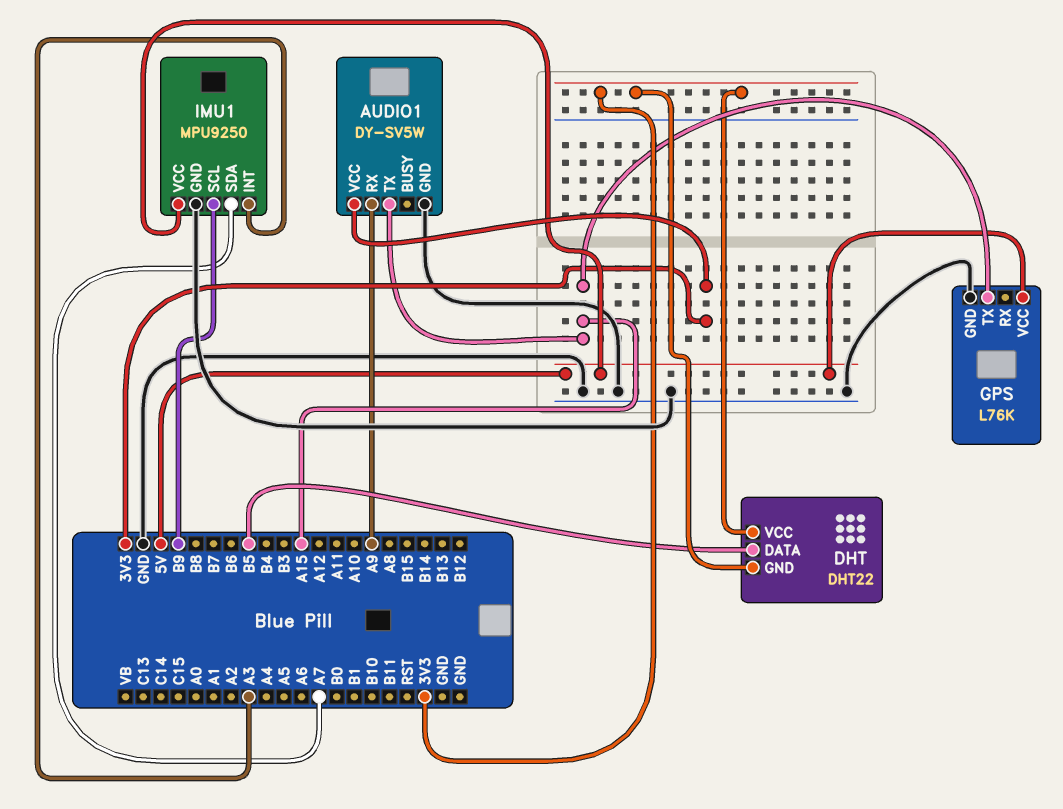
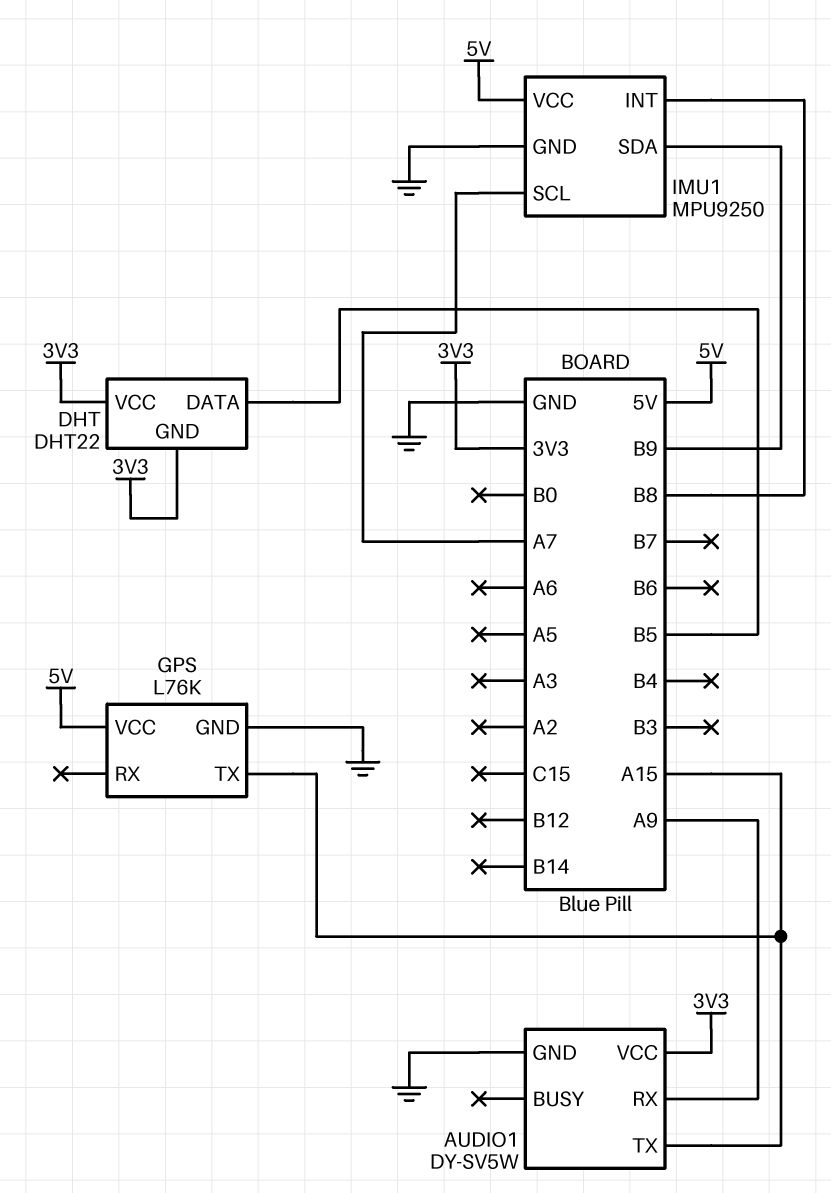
IMU1 pin INT: A3 -> B8
IMU1 pin SCL: B9 -> A7
IMU1 pin SDA: A7 -> B9

